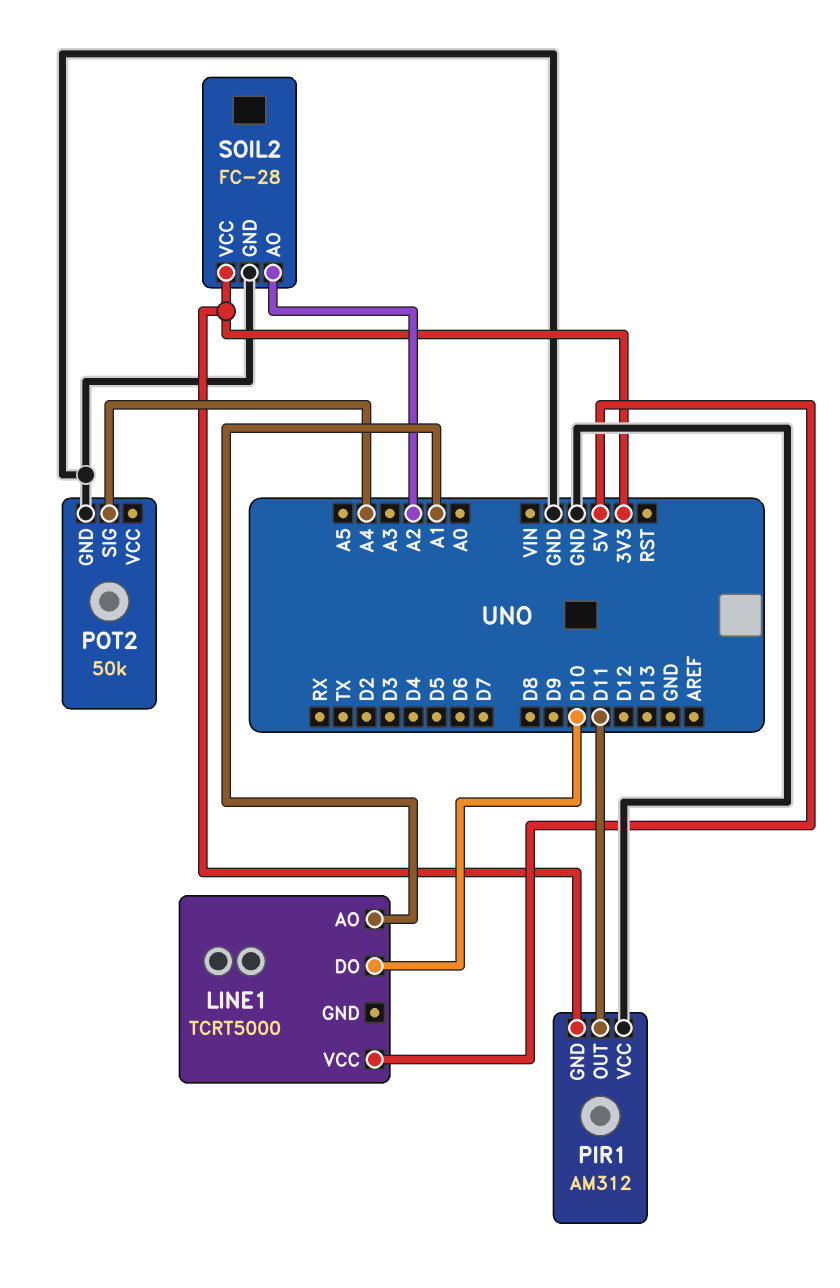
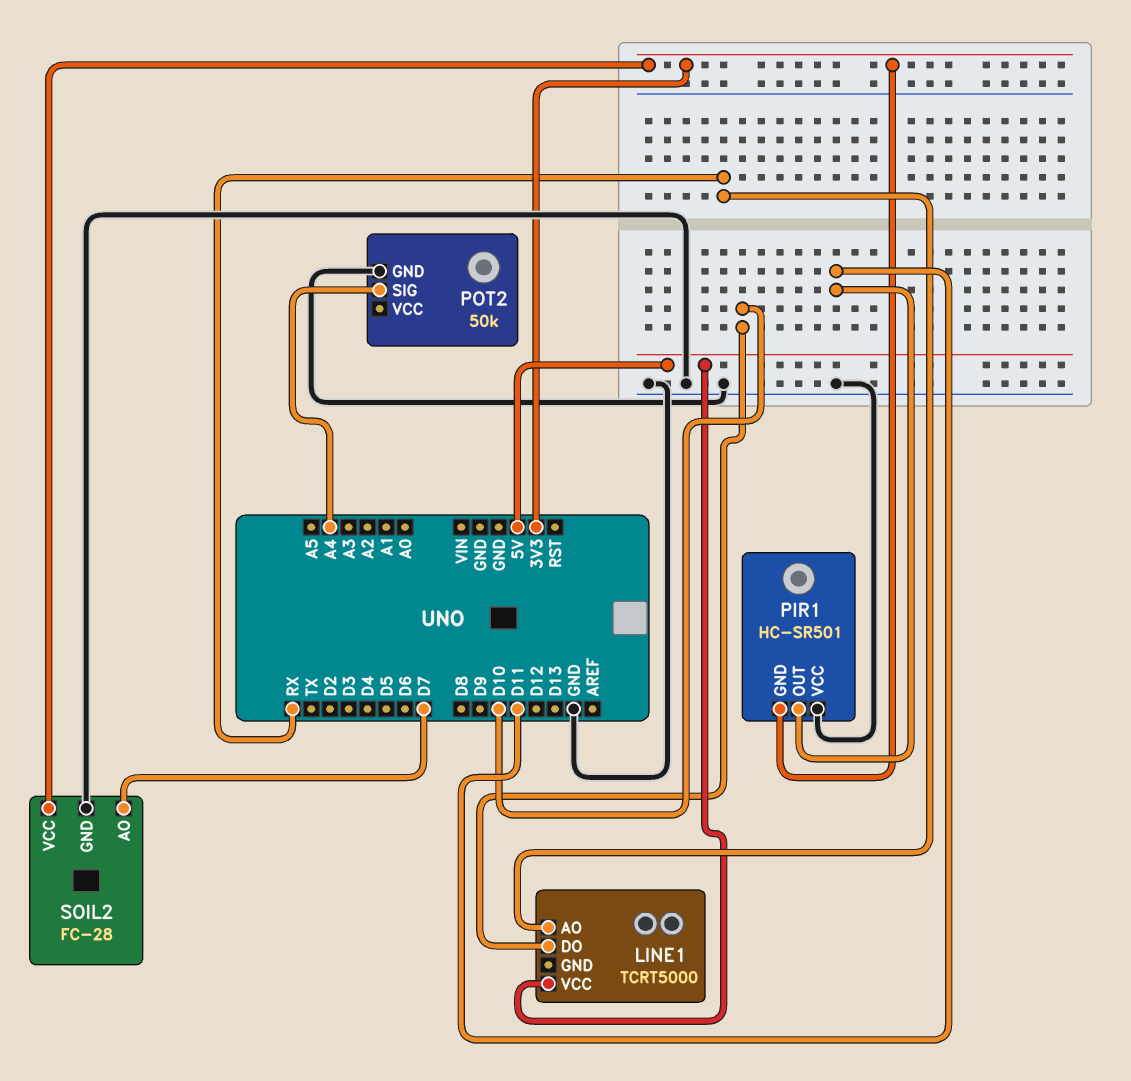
LINE1 pin AO: A1 -> RX
PIR1: AM312 -> HC-SR501
SOIL2 pin AO: A2 -> D7

